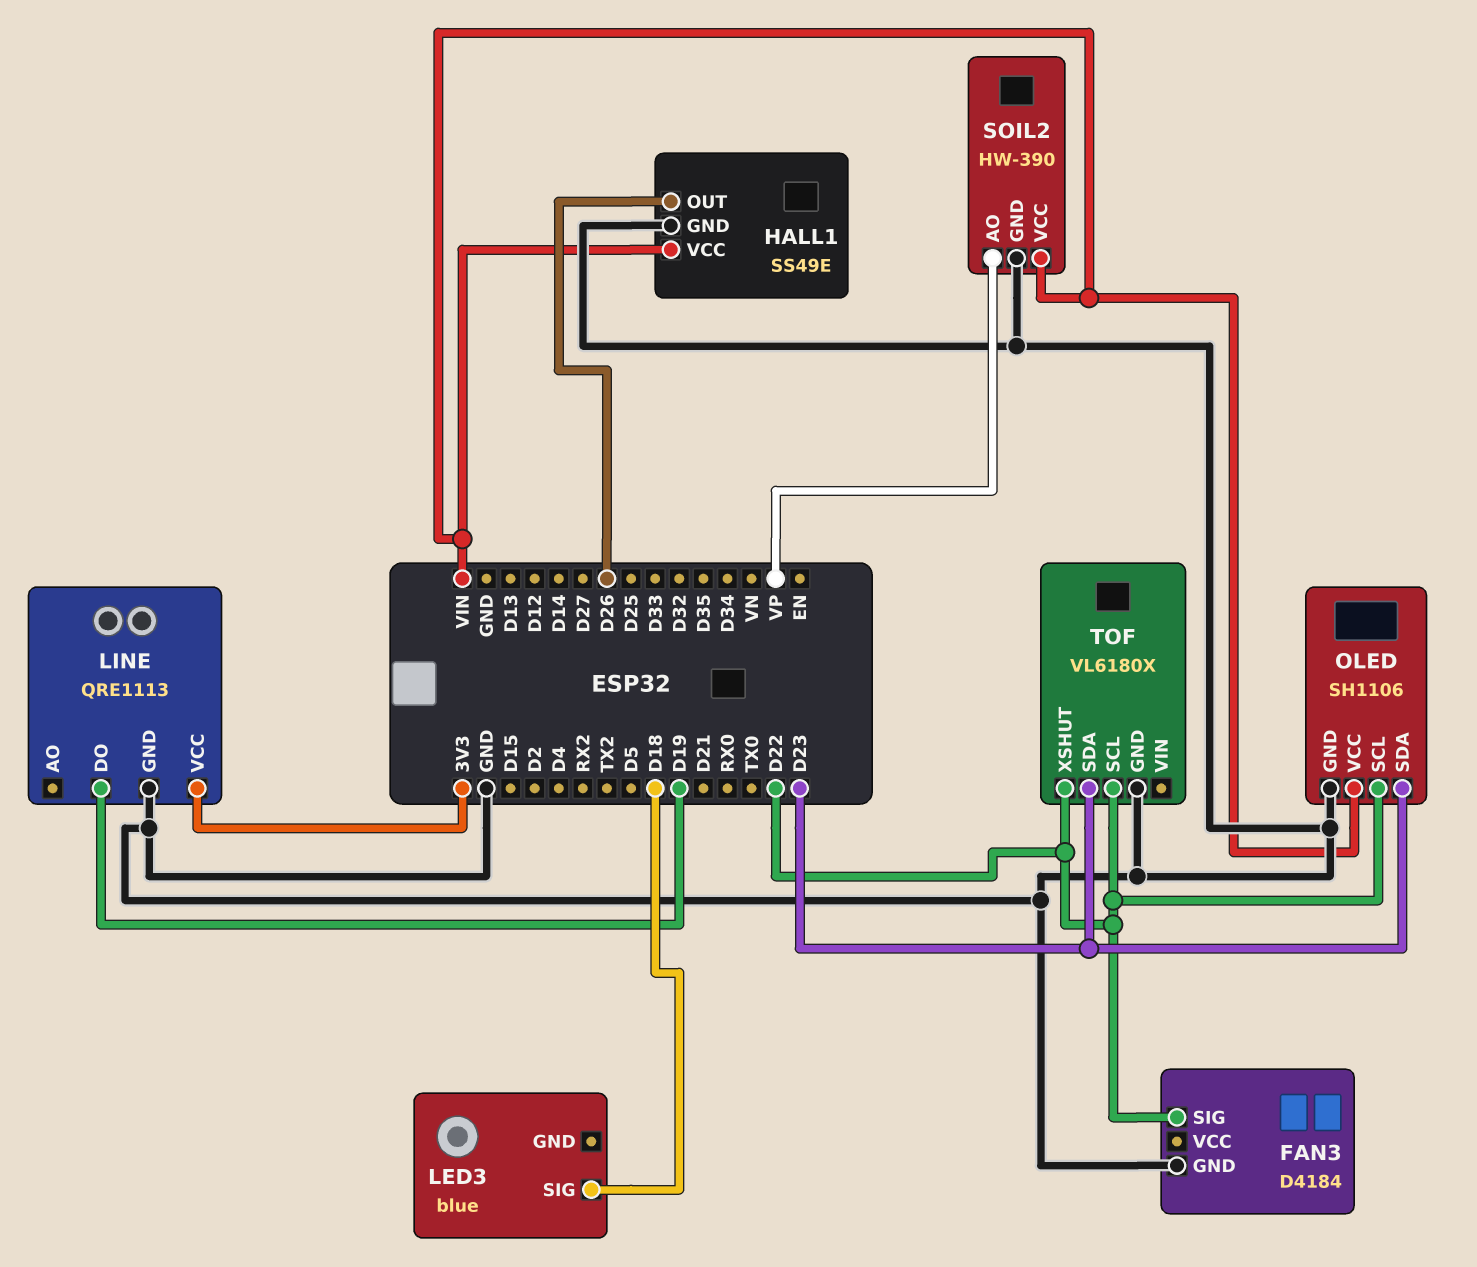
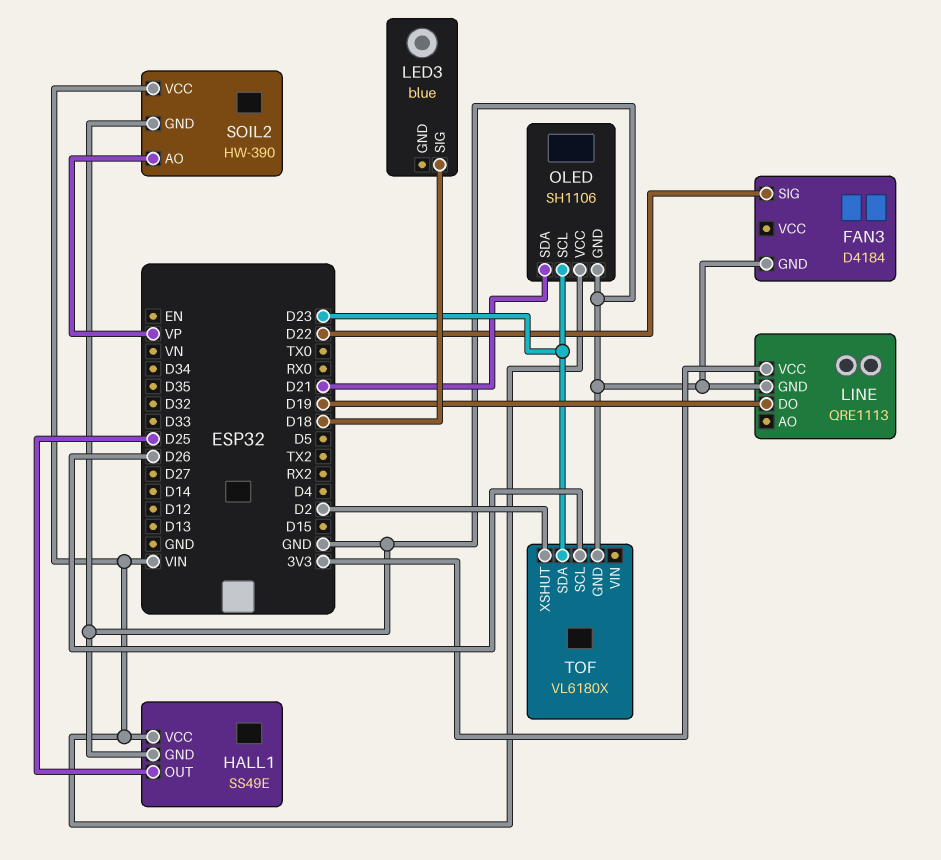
HALL1 pin OUT: D26 -> D25
OLED pin SCL: D22 -> D23
OLED pin SDA: D23 -> D21
TOF pin SCL: D22 -> D26
TOF pin XSHUT: D22 -> D2

